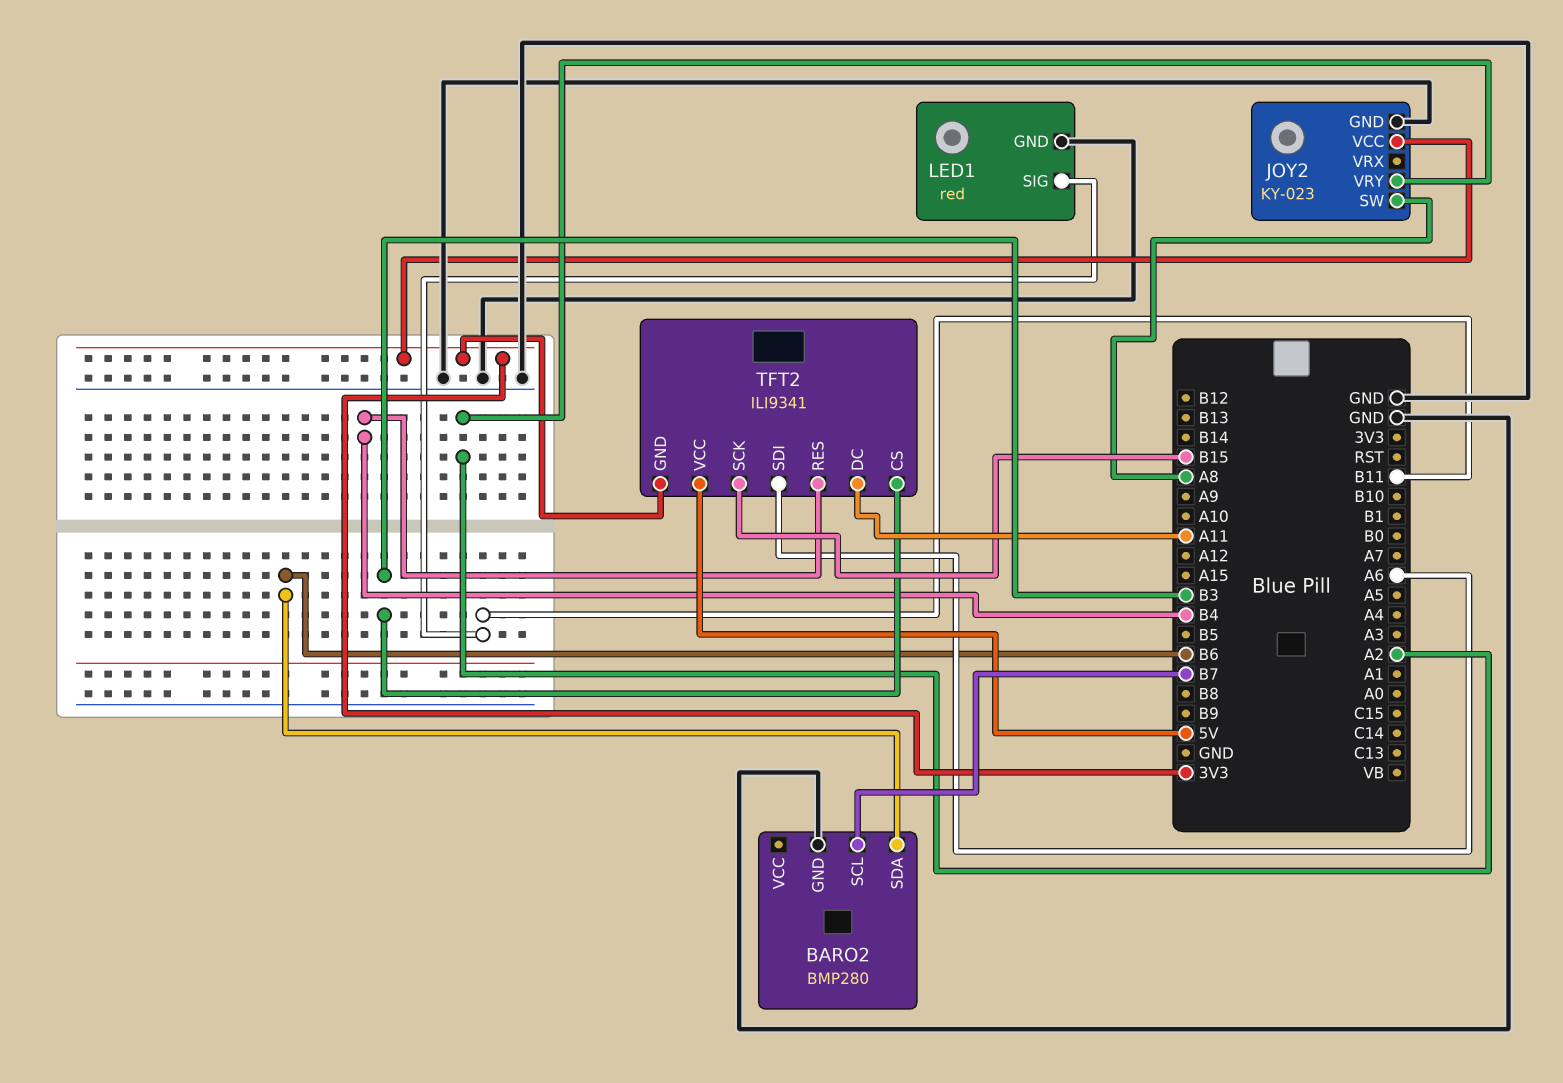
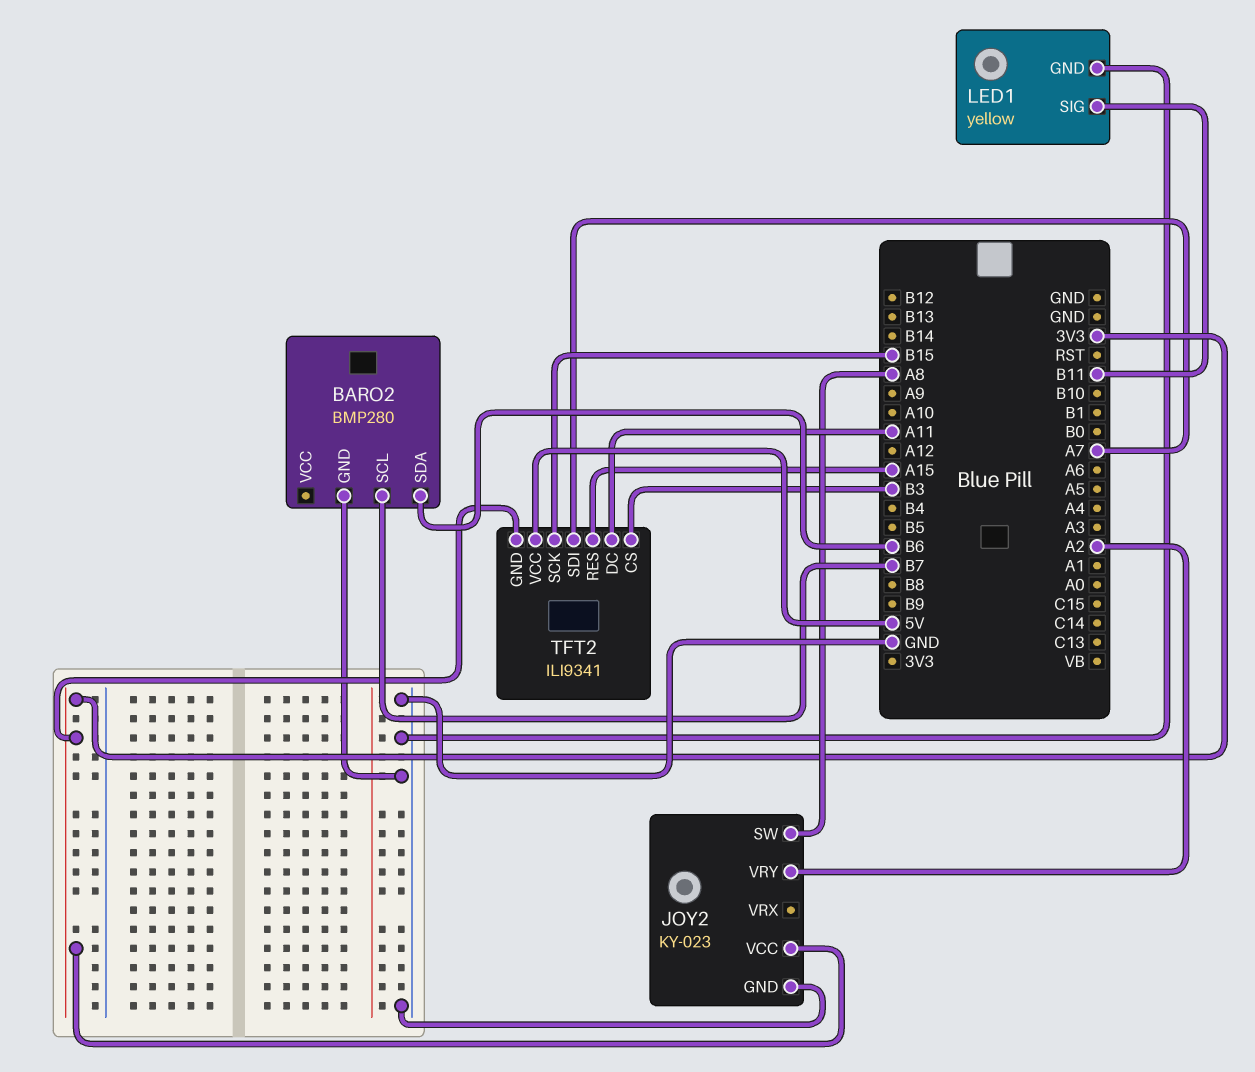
LED1: red -> yellow
TFT2 pin RES: B4 -> A15
TFT2 pin SDI: A6 -> A7

